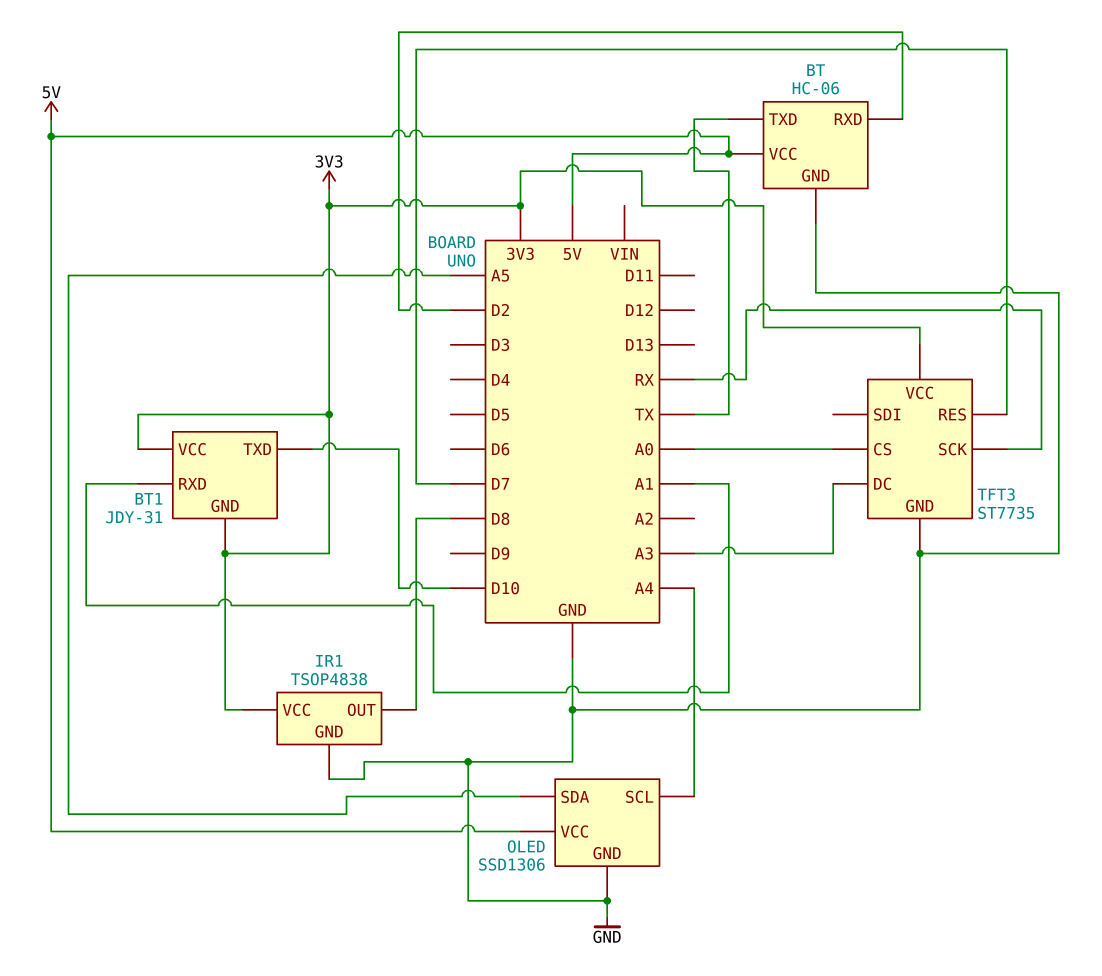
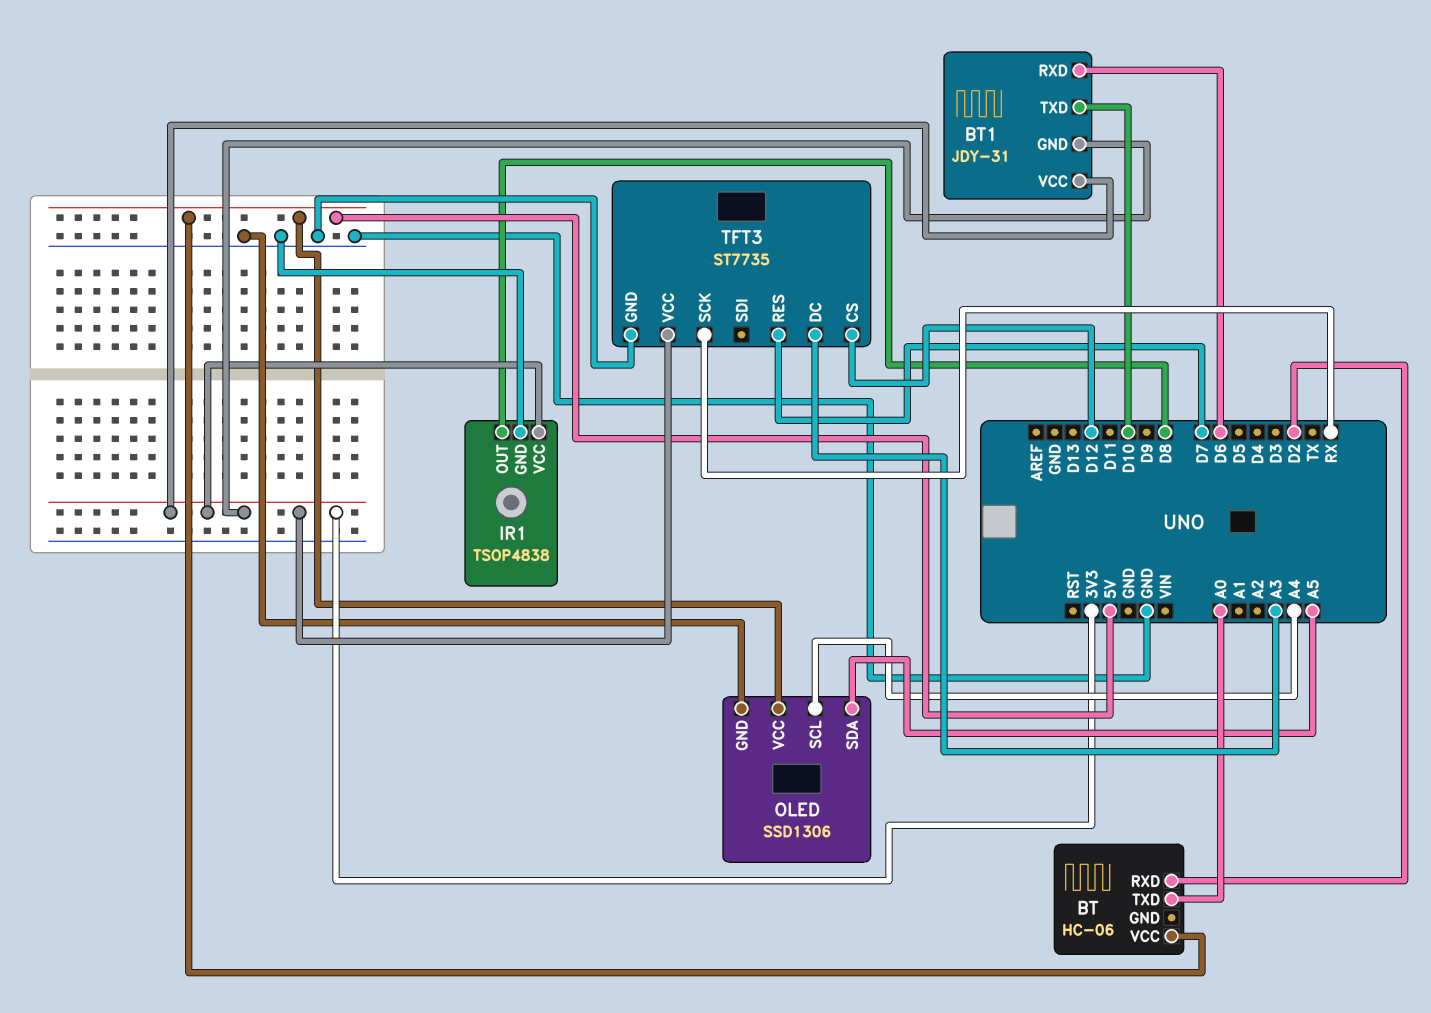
BT pin GND: GND -> none
BT pin TXD: TX -> A0
BT1 pin RXD: A1 -> D6
TFT3 pin CS: A0 -> D12

